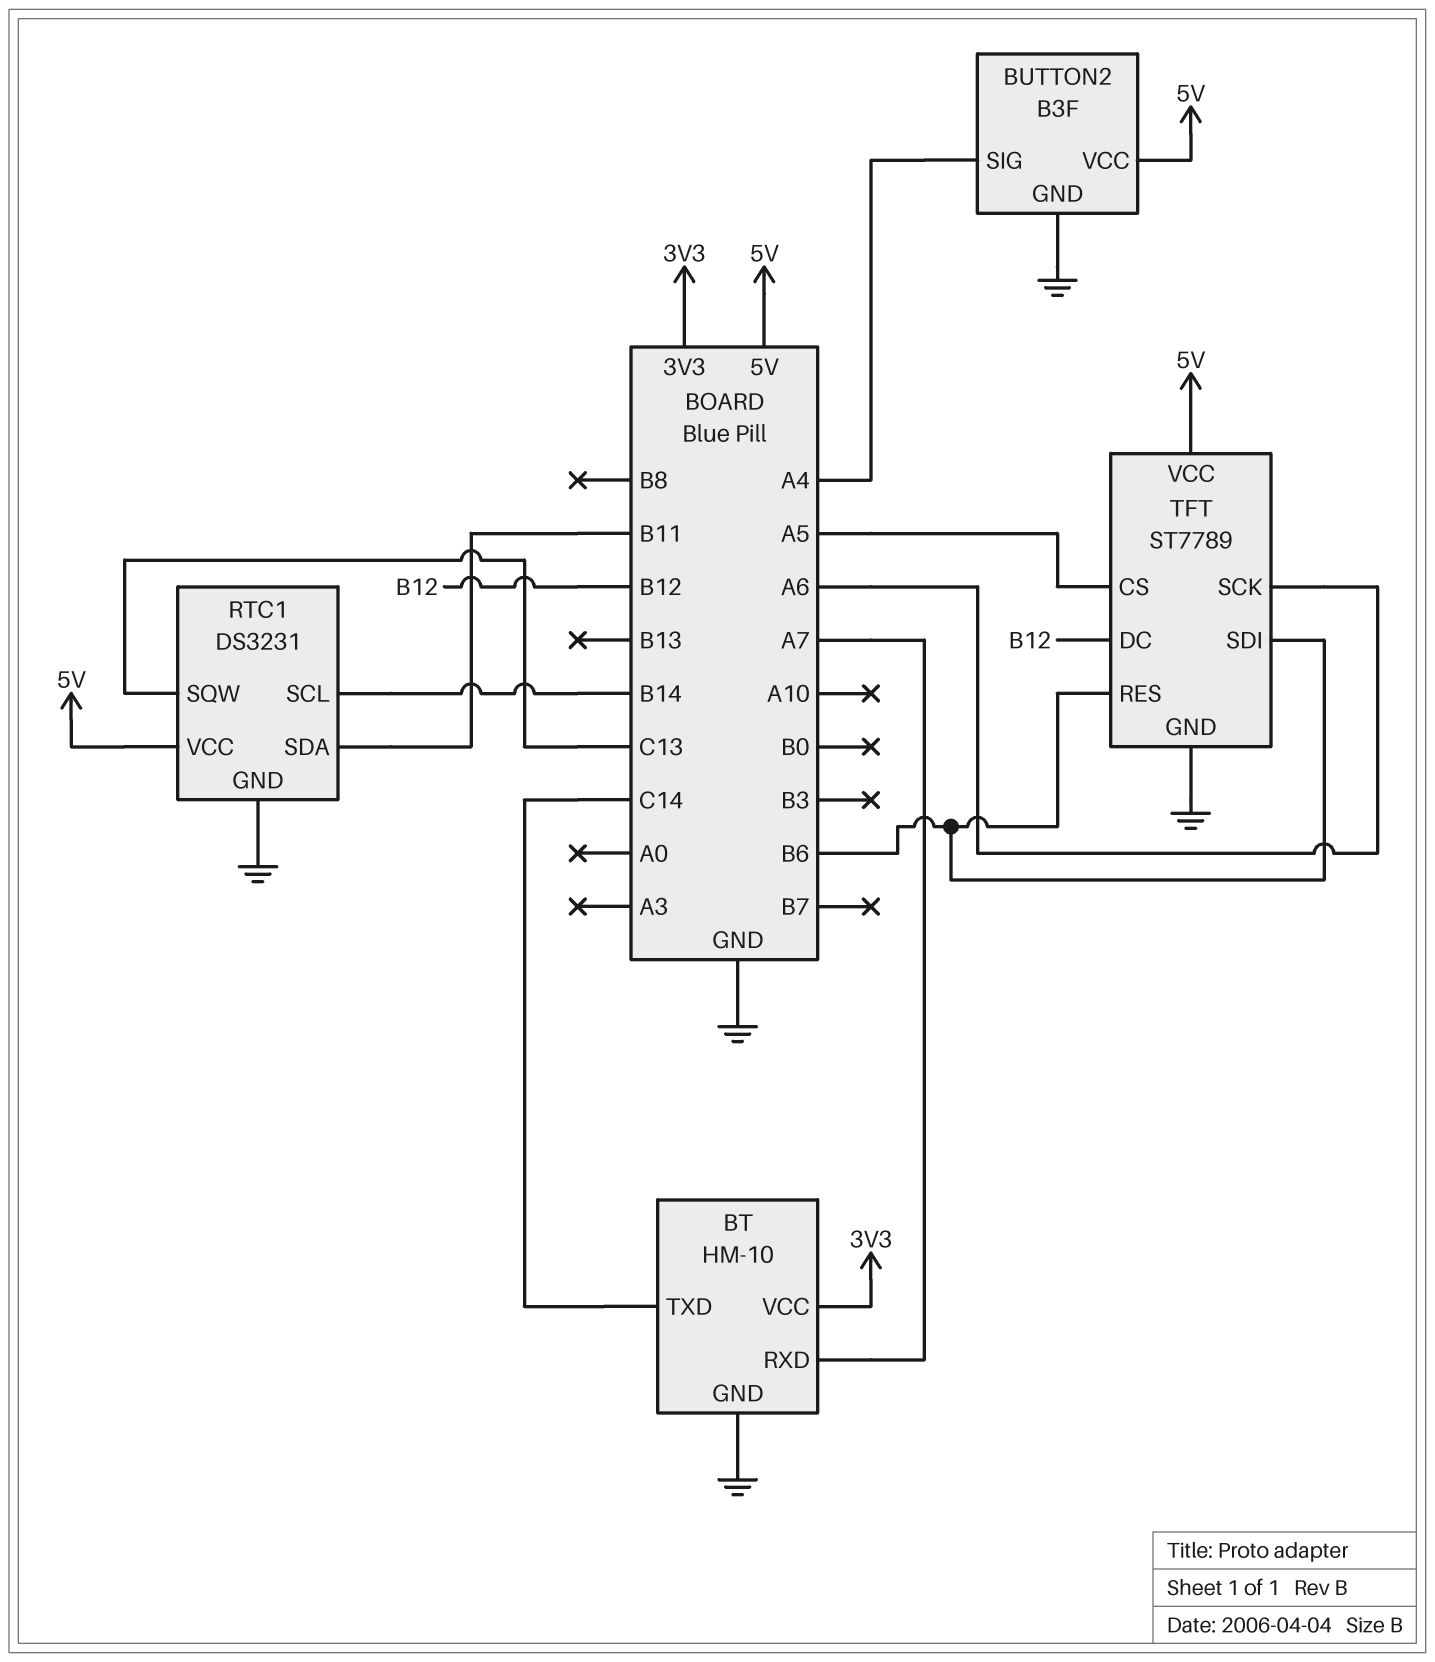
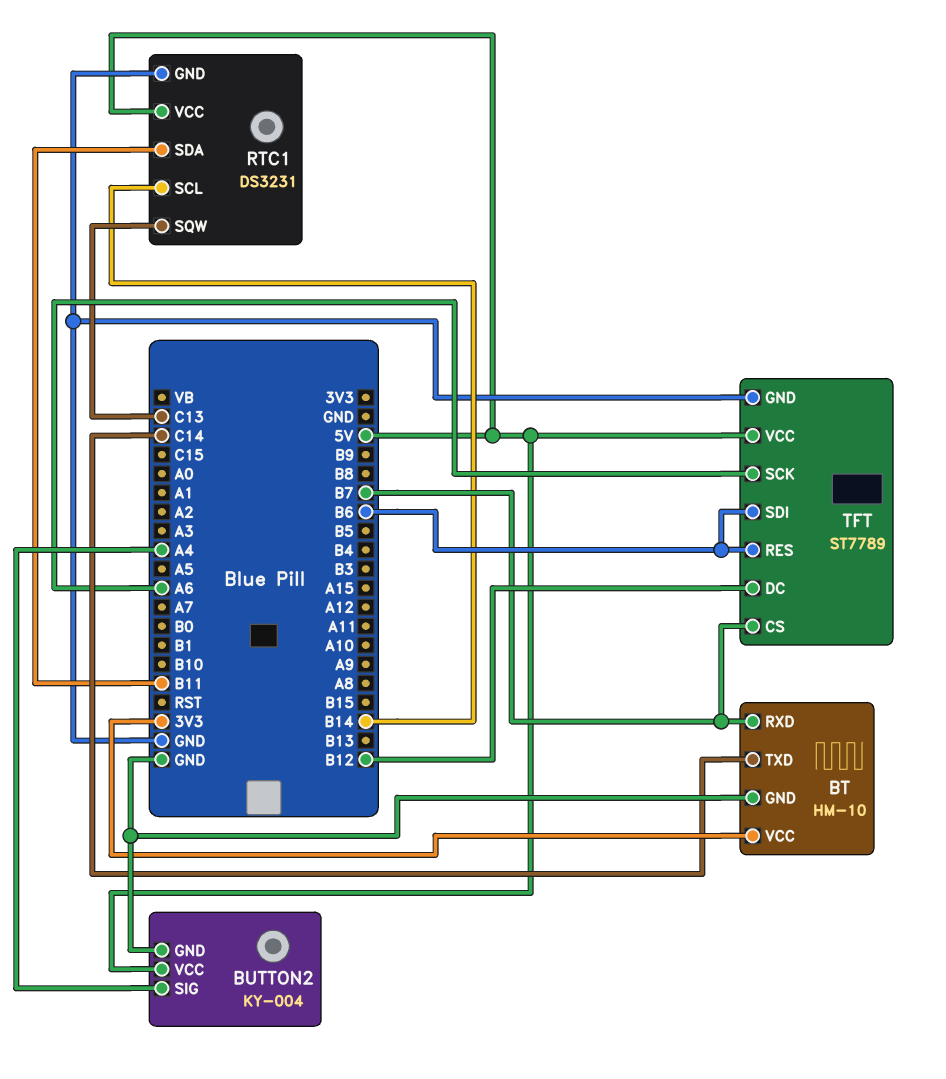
BT pin RXD: A7 -> B7
BUTTON2: B3F -> KY-004
TFT pin CS: A5 -> B7

